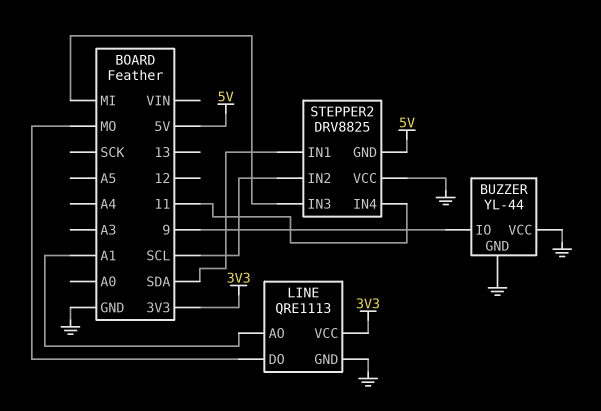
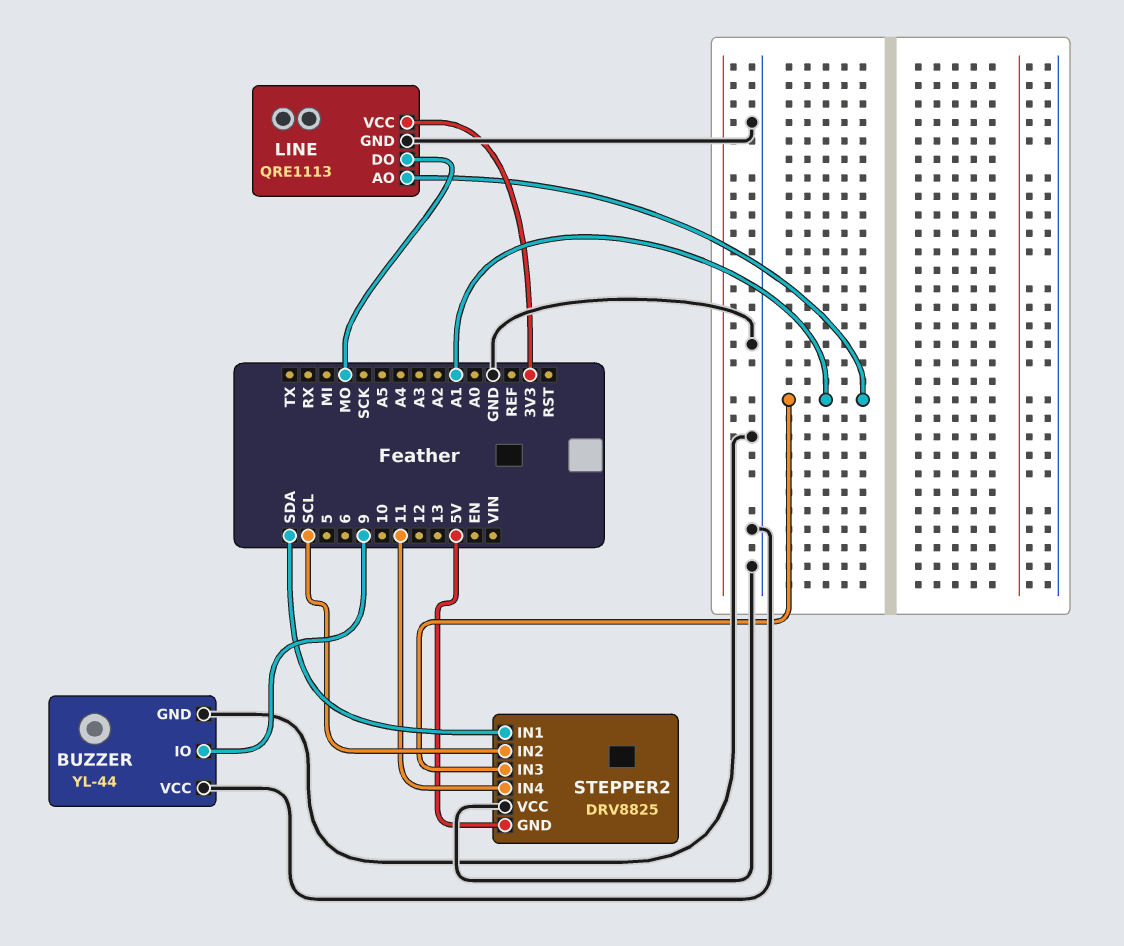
STEPPER2 pin IN3: MI -> A1

